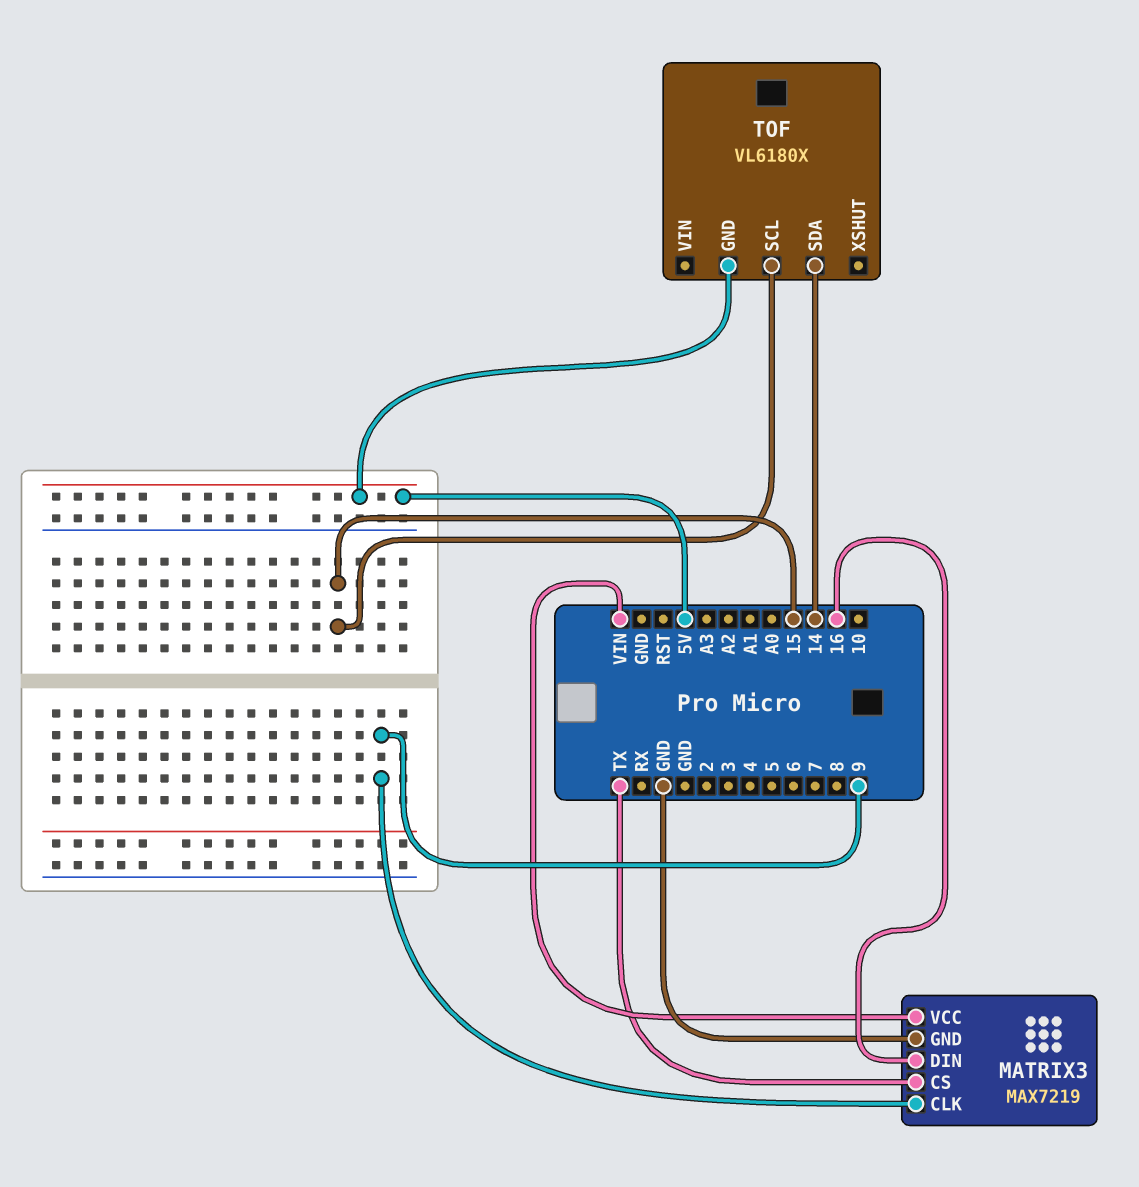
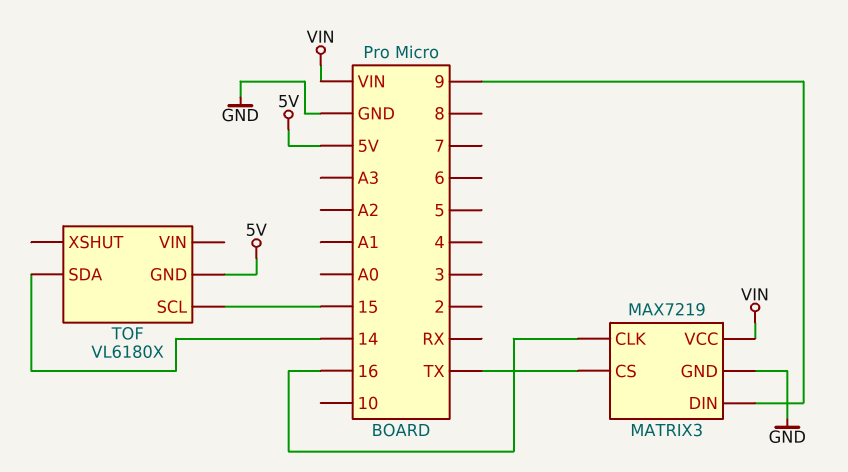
MATRIX3 pin CLK: 9 -> 16
MATRIX3 pin DIN: 16 -> 9

